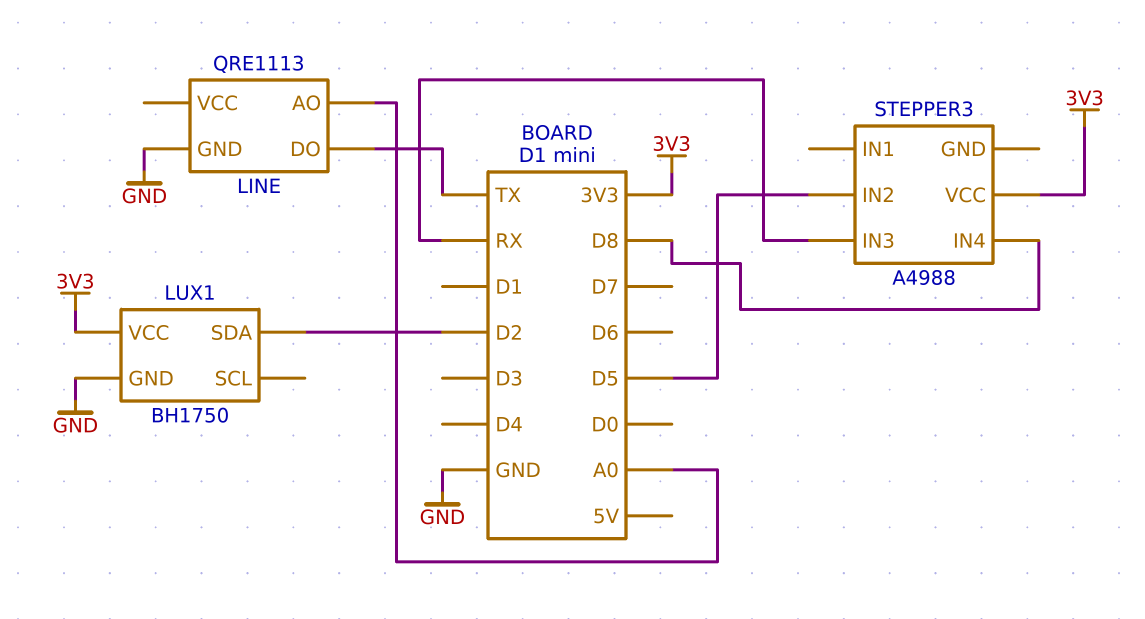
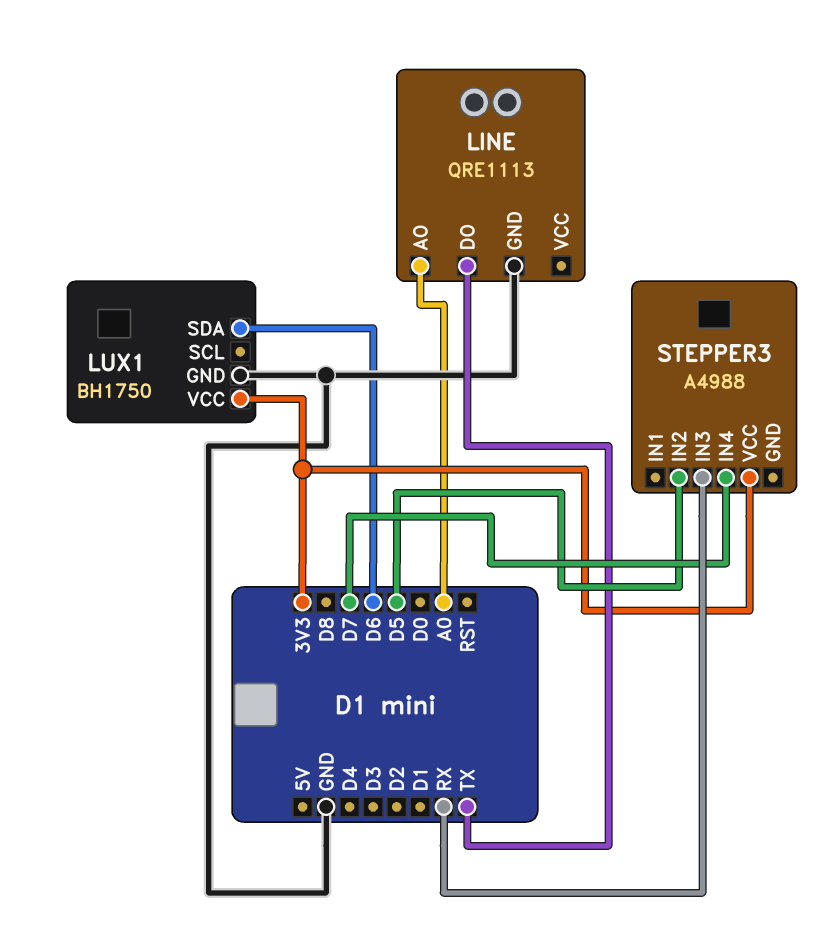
LUX1 pin SDA: D2 -> D6
STEPPER3 pin IN4: D8 -> D7

